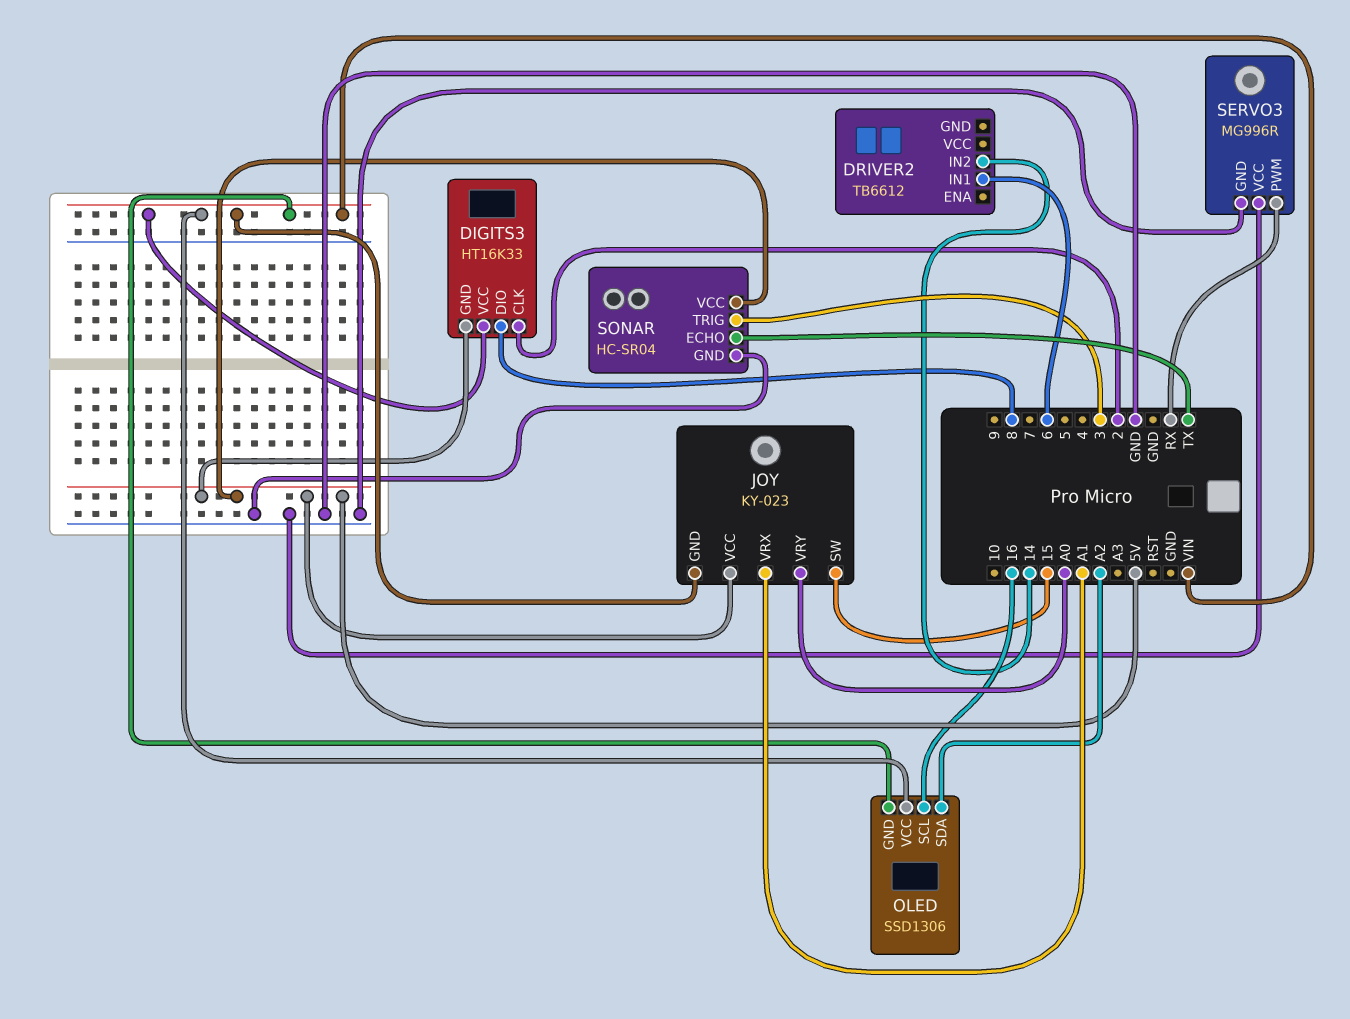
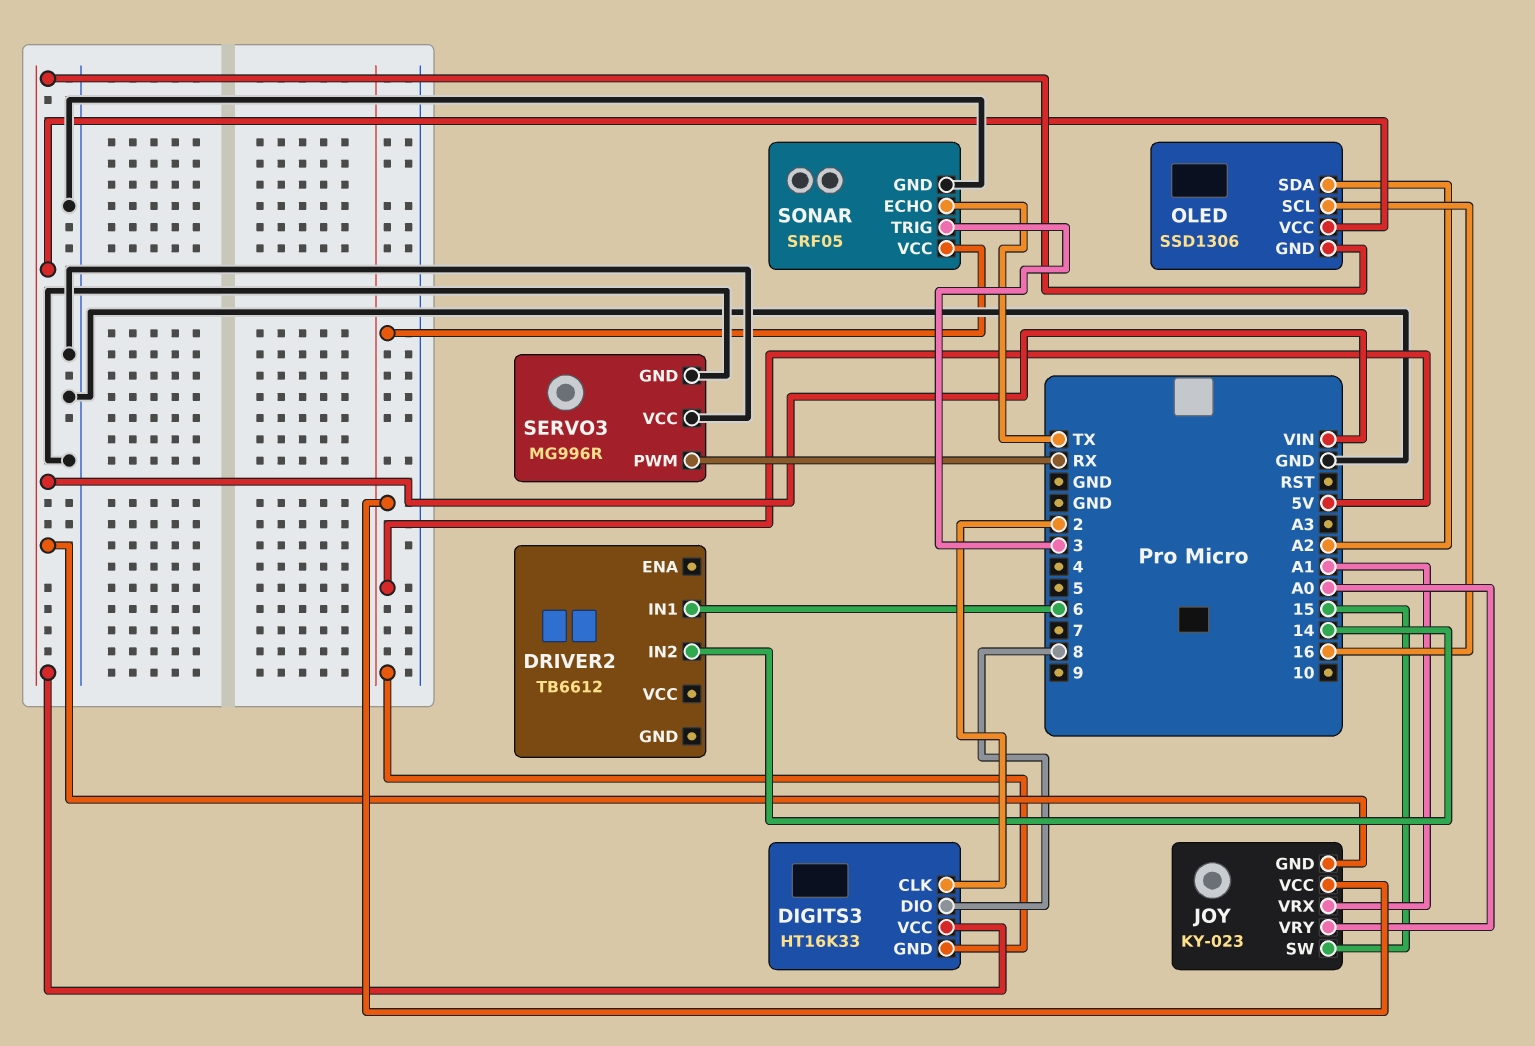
SONAR: HC-SR04 -> SRF05

